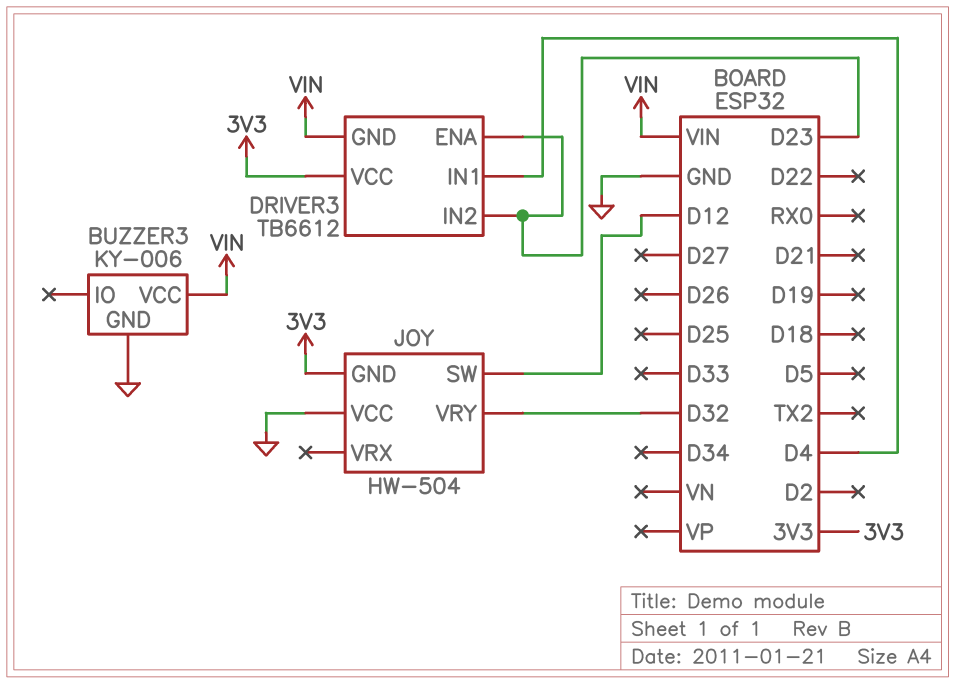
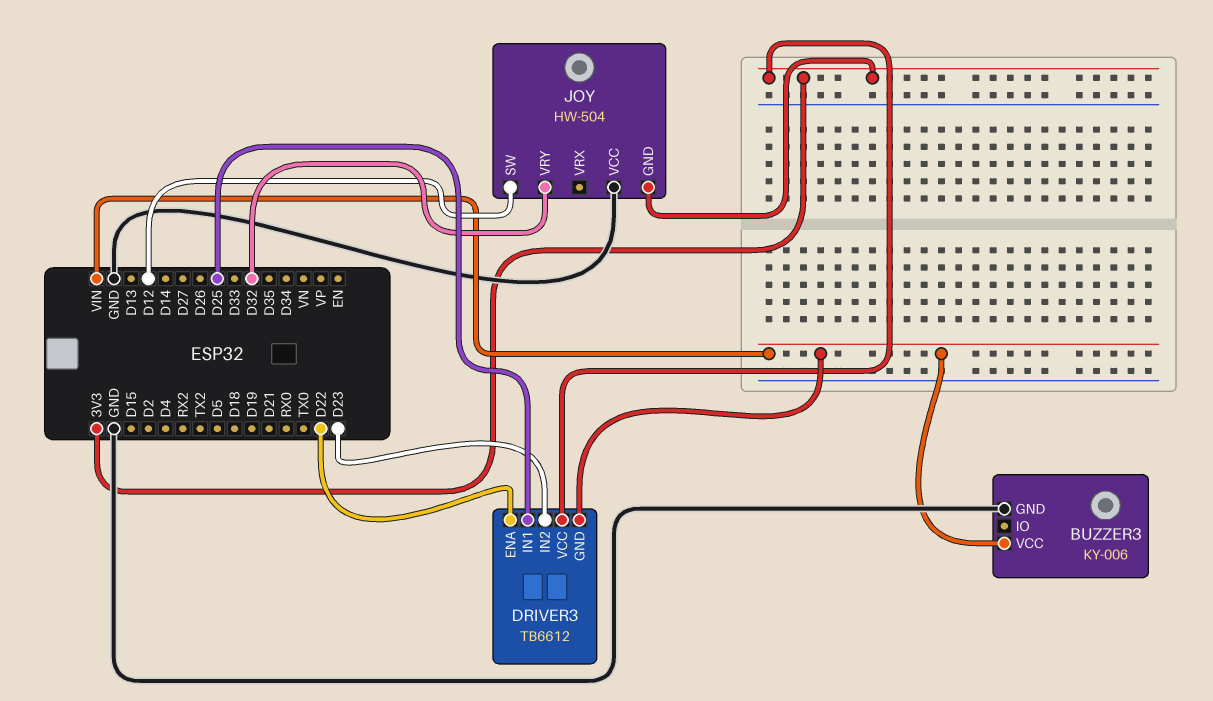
DRIVER3 pin ENA: D23 -> D22
DRIVER3 pin IN1: D4 -> D25

